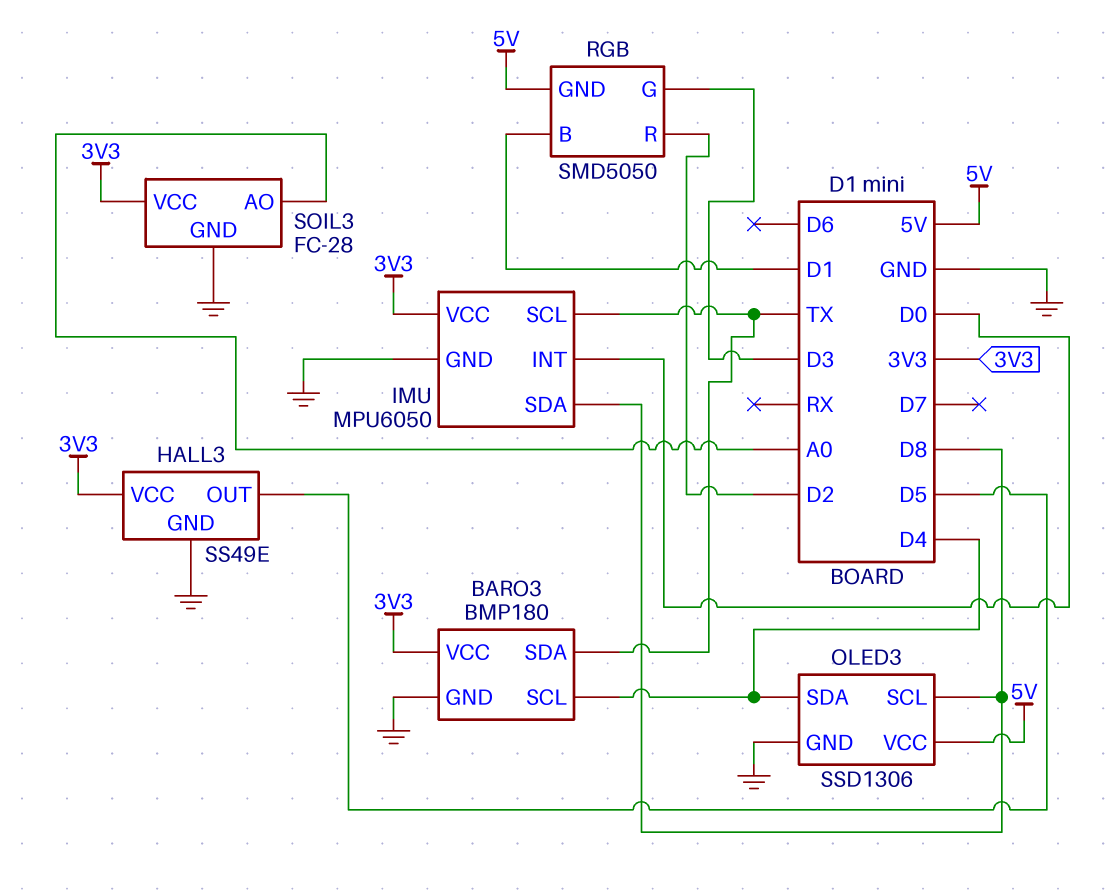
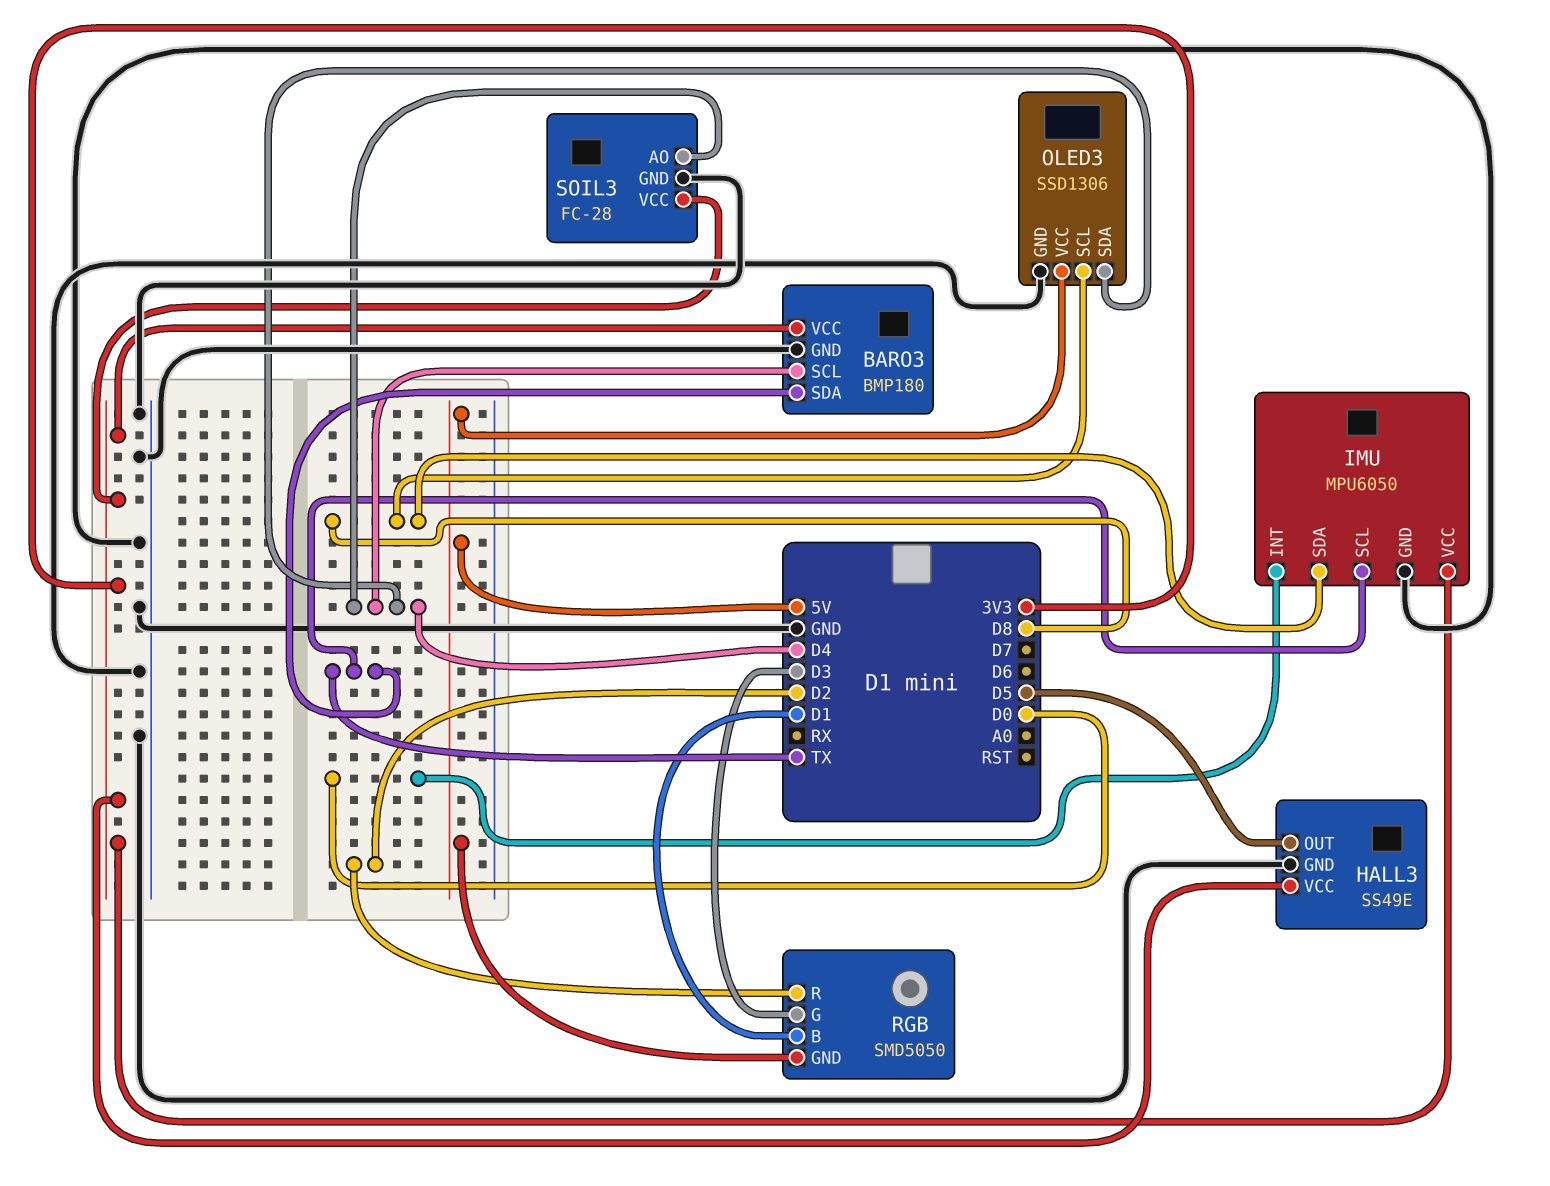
SOIL3 pin AO: A0 -> D4

